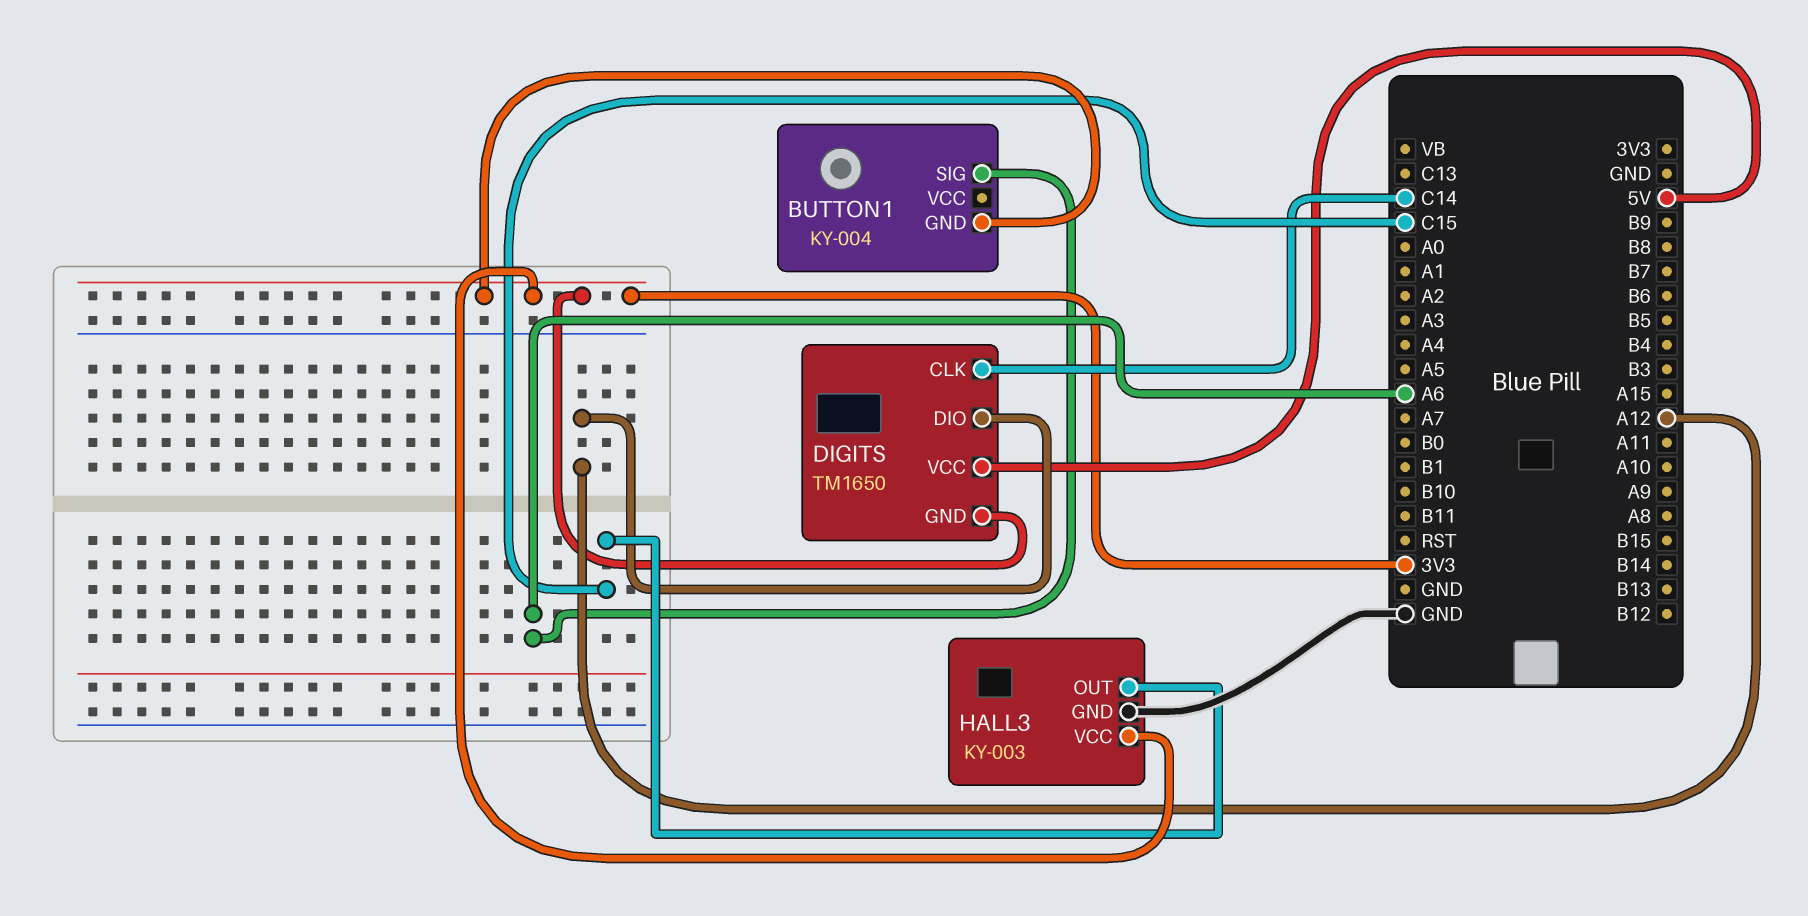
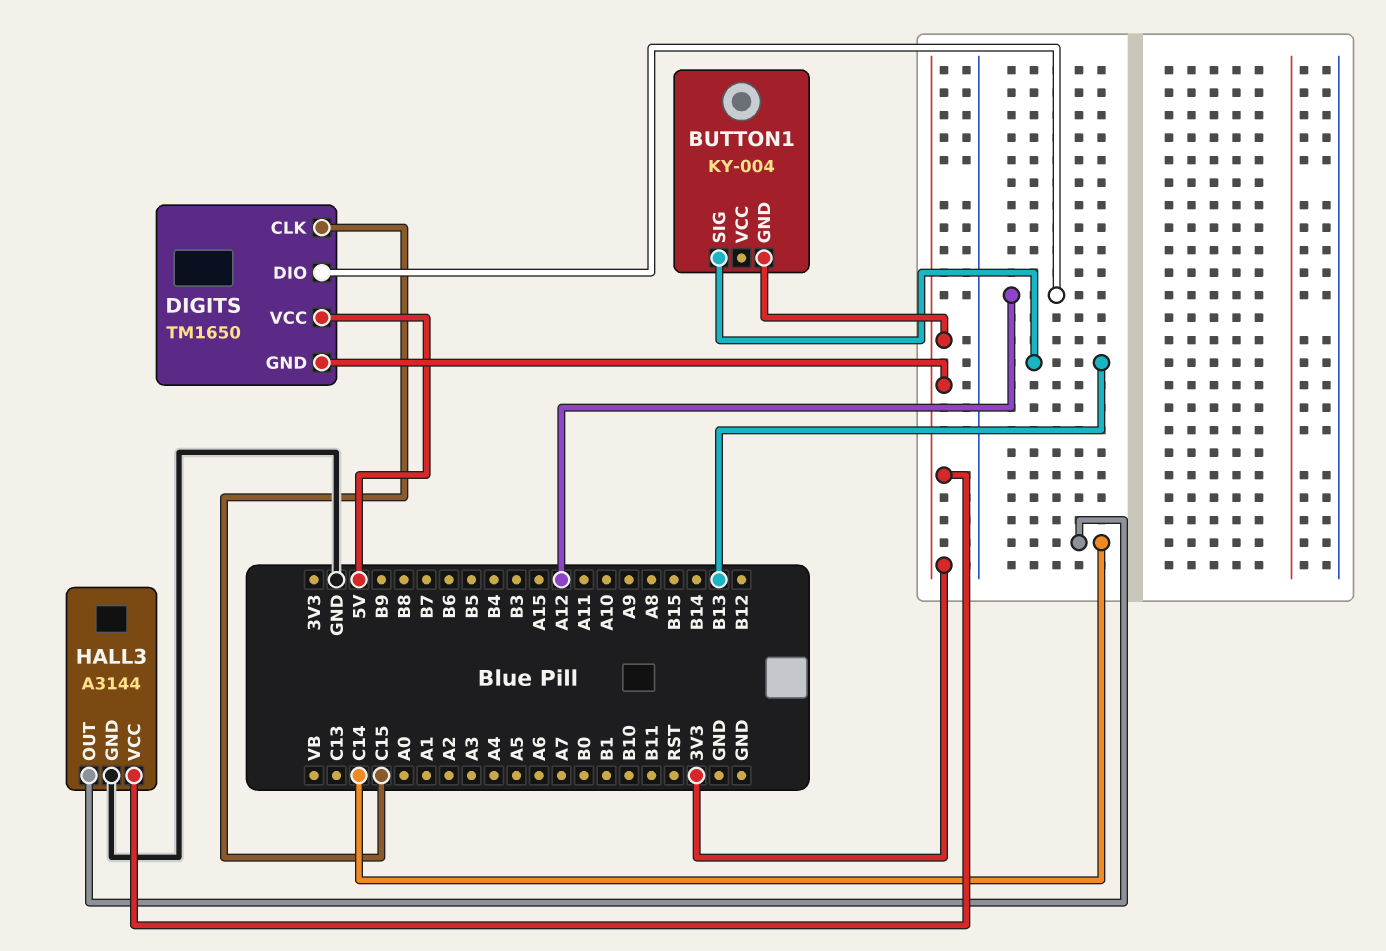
BUTTON1 pin SIG: A6 -> B13
DIGITS pin CLK: C14 -> C15
HALL3: KY-003 -> A3144
HALL3 pin OUT: C15 -> C14

